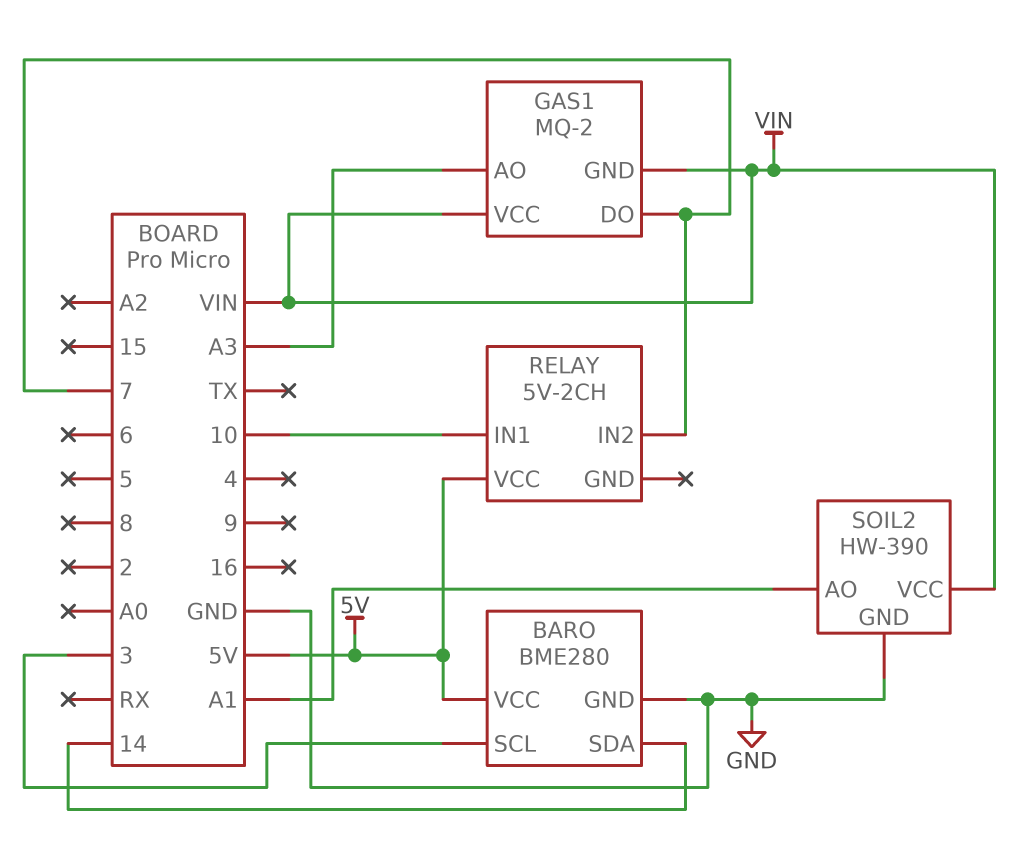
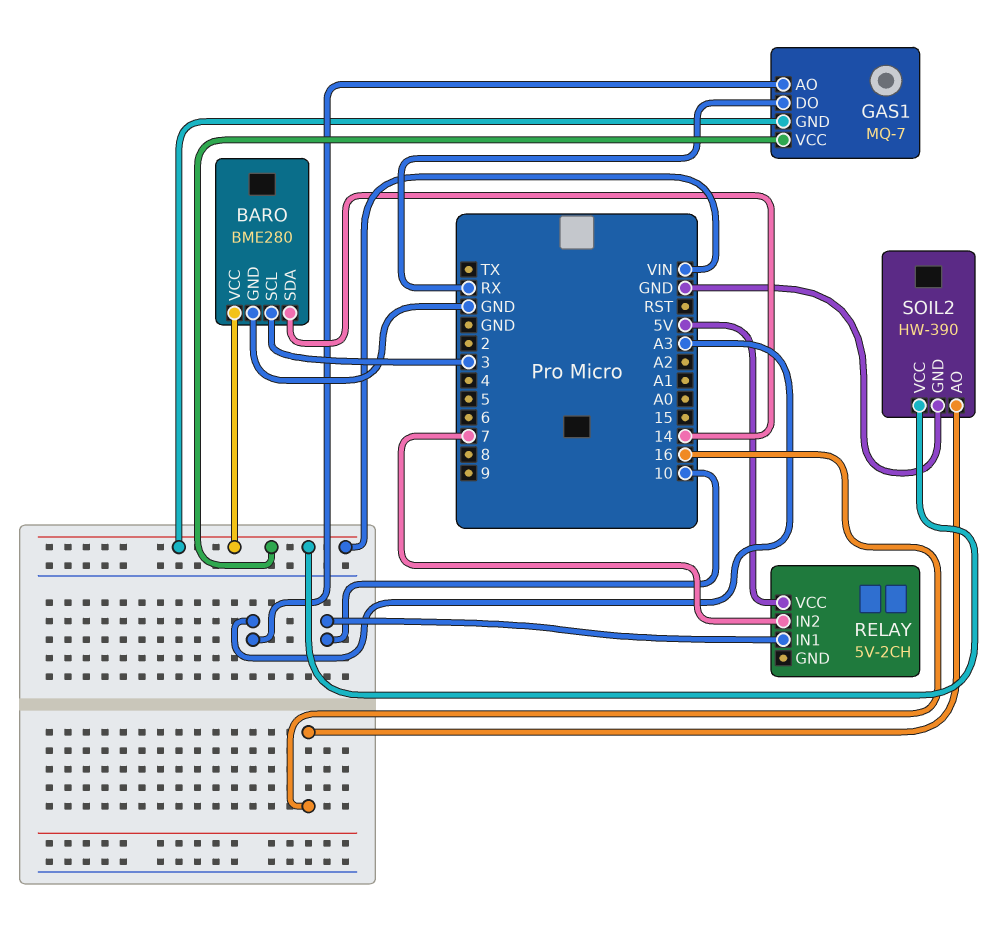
BARO pin VCC: 5V -> VIN
GAS1: MQ-2 -> MQ-7
GAS1 pin DO: 7 -> RX
SOIL2 pin AO: A1 -> 16

